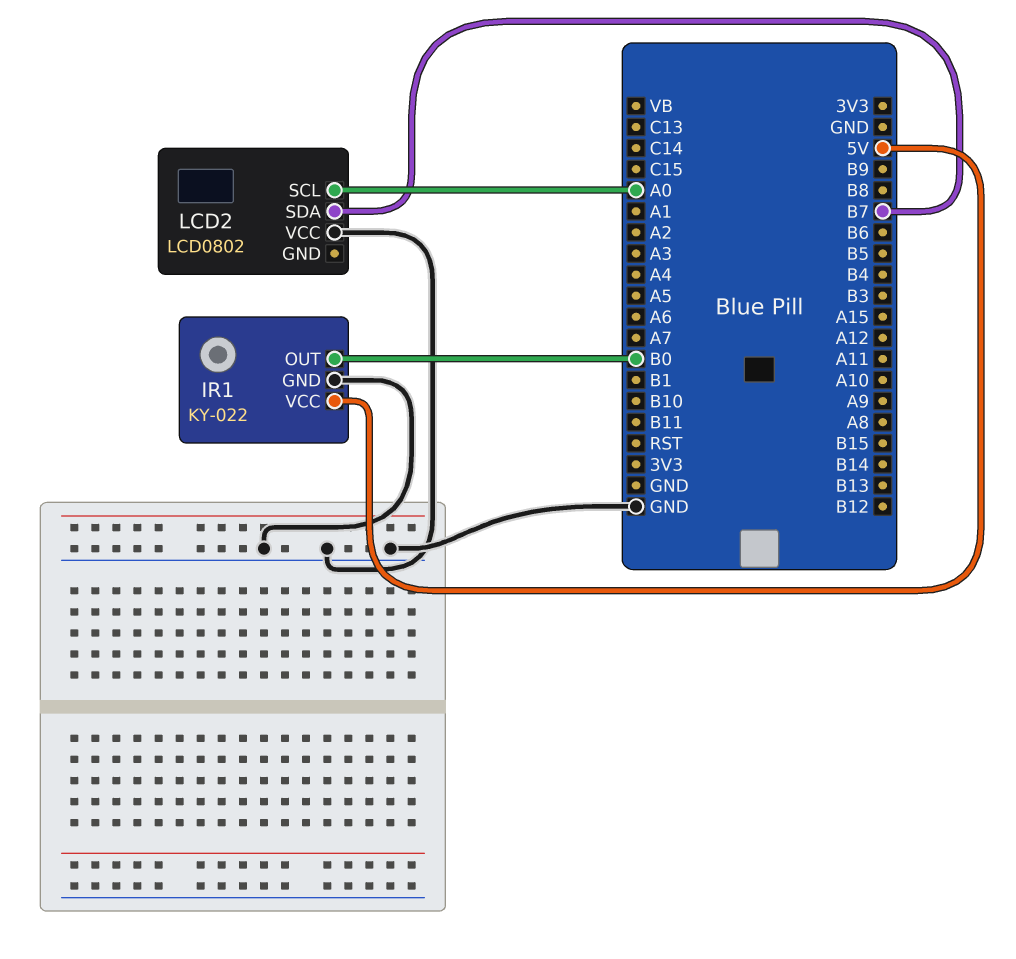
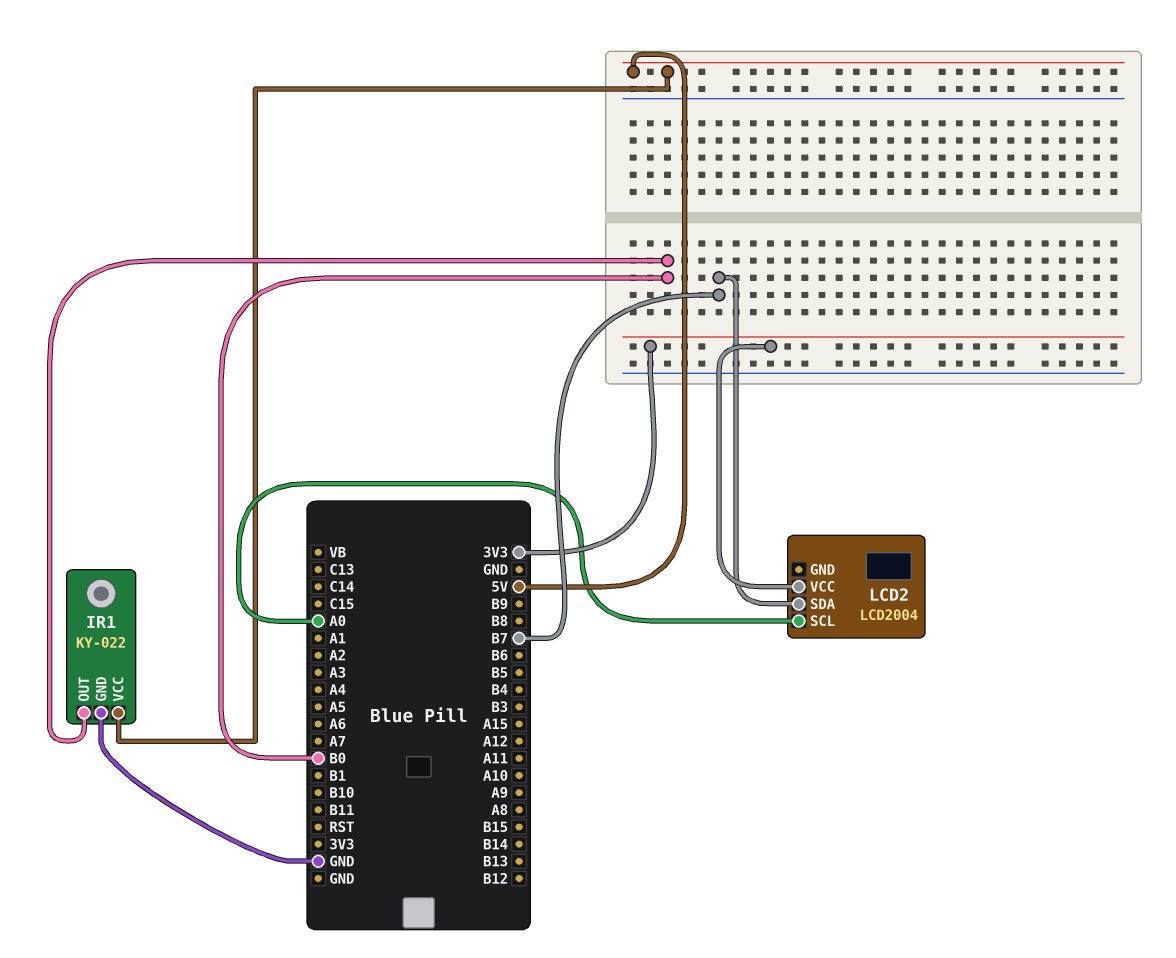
LCD2: LCD0802 -> LCD2004
LCD2 pin VCC: GND -> 3V3

